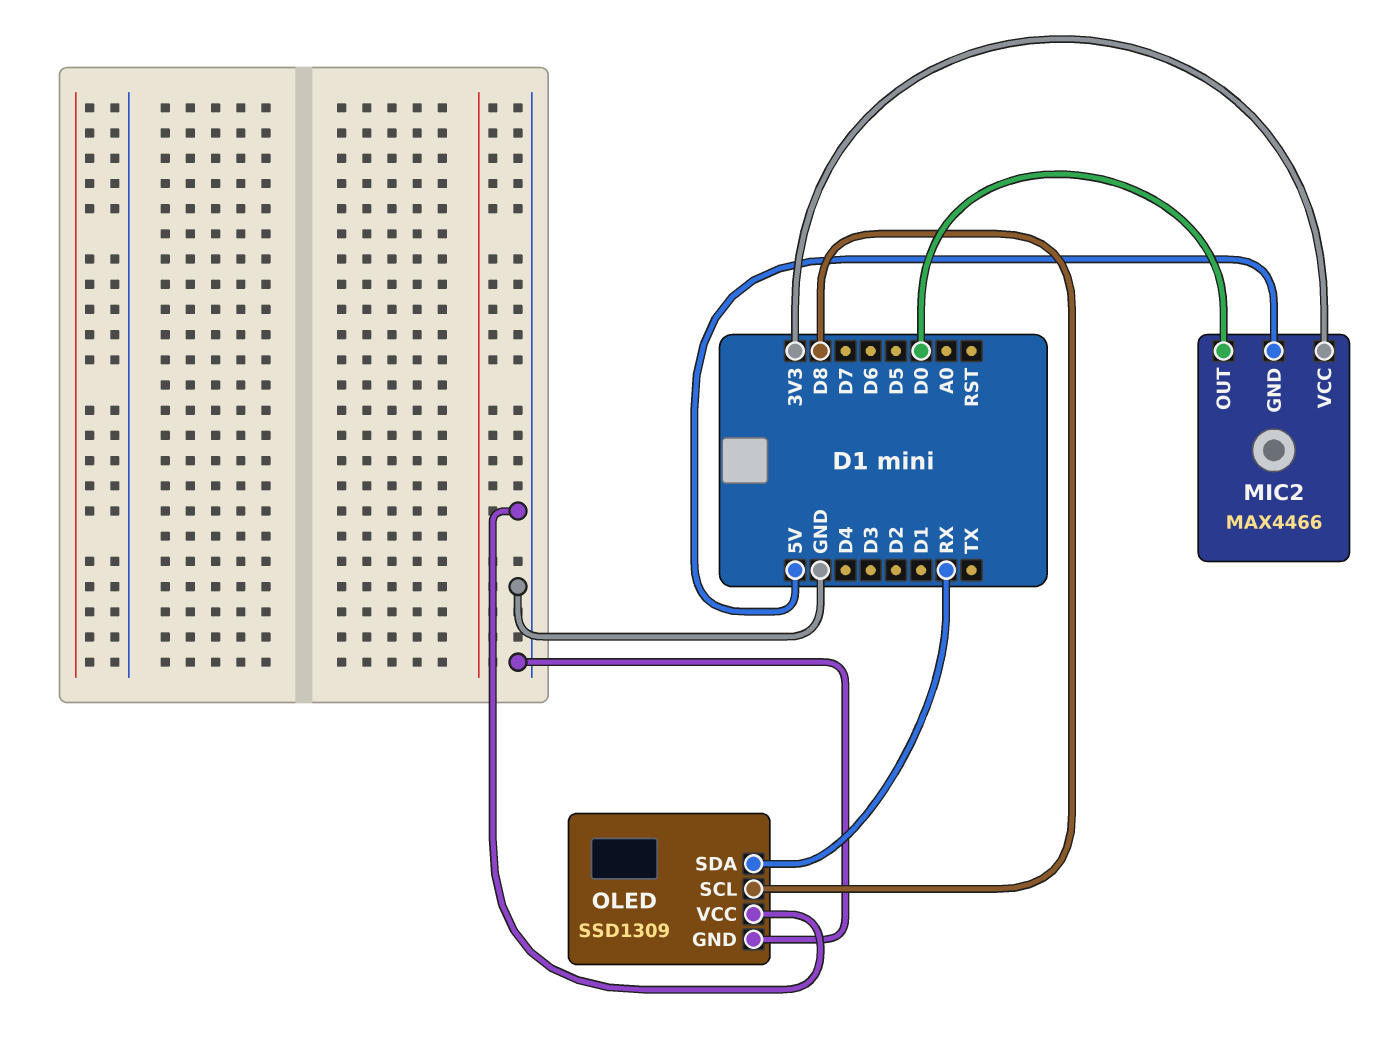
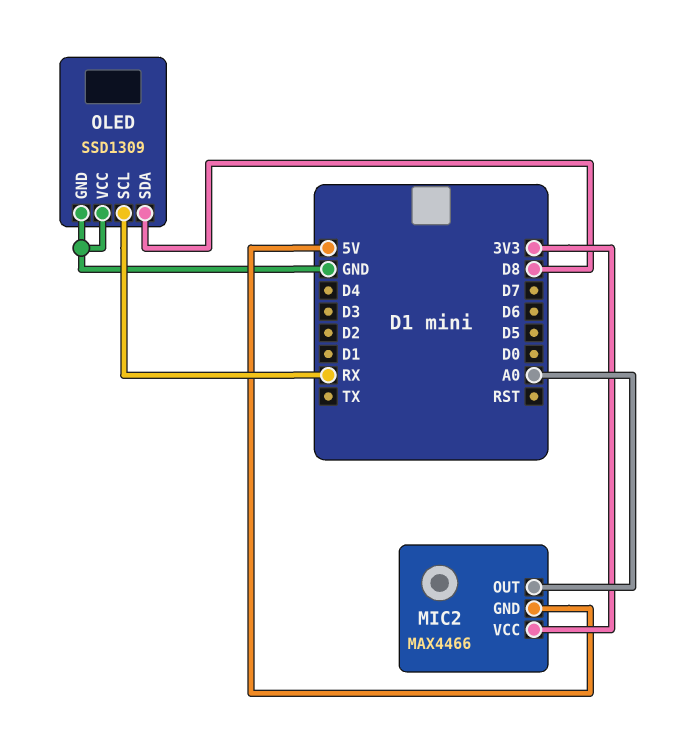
MIC2 pin OUT: D0 -> A0
OLED pin SCL: D8 -> RX
OLED pin SDA: RX -> D8

